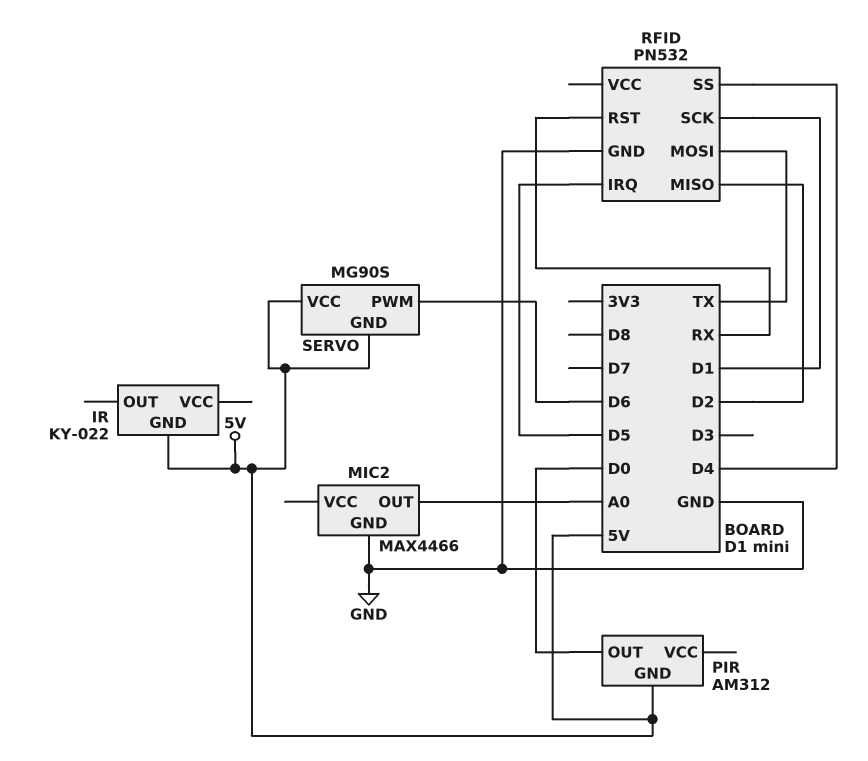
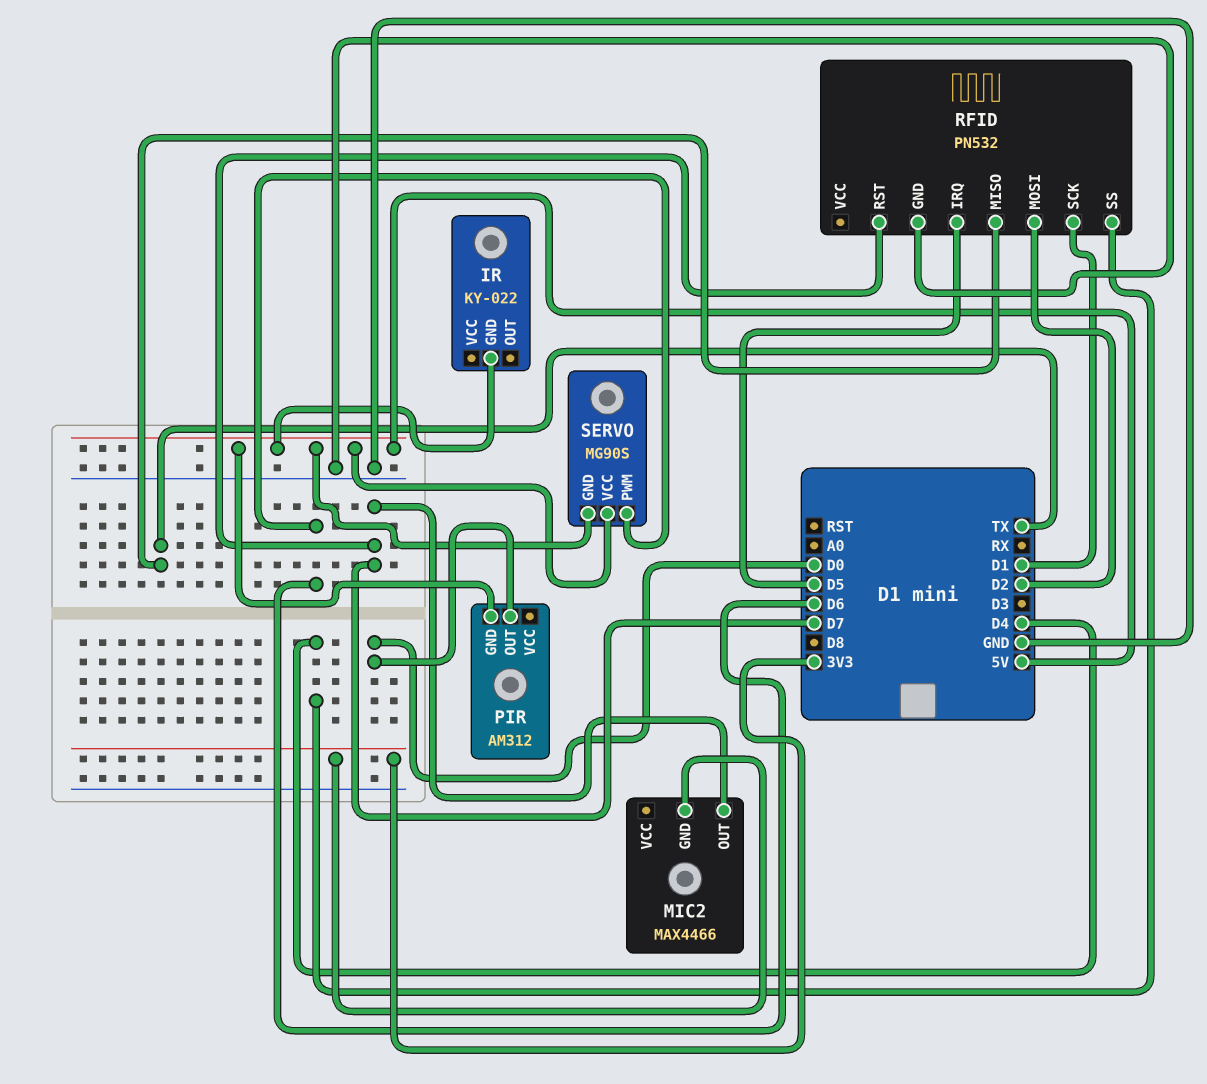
MIC2 pin GND: GND -> 3V3
MIC2 pin OUT: A0 -> D7
RFID pin MISO: D2 -> TX
RFID pin MOSI: TX -> D2
RFID pin RST: RX -> D7

